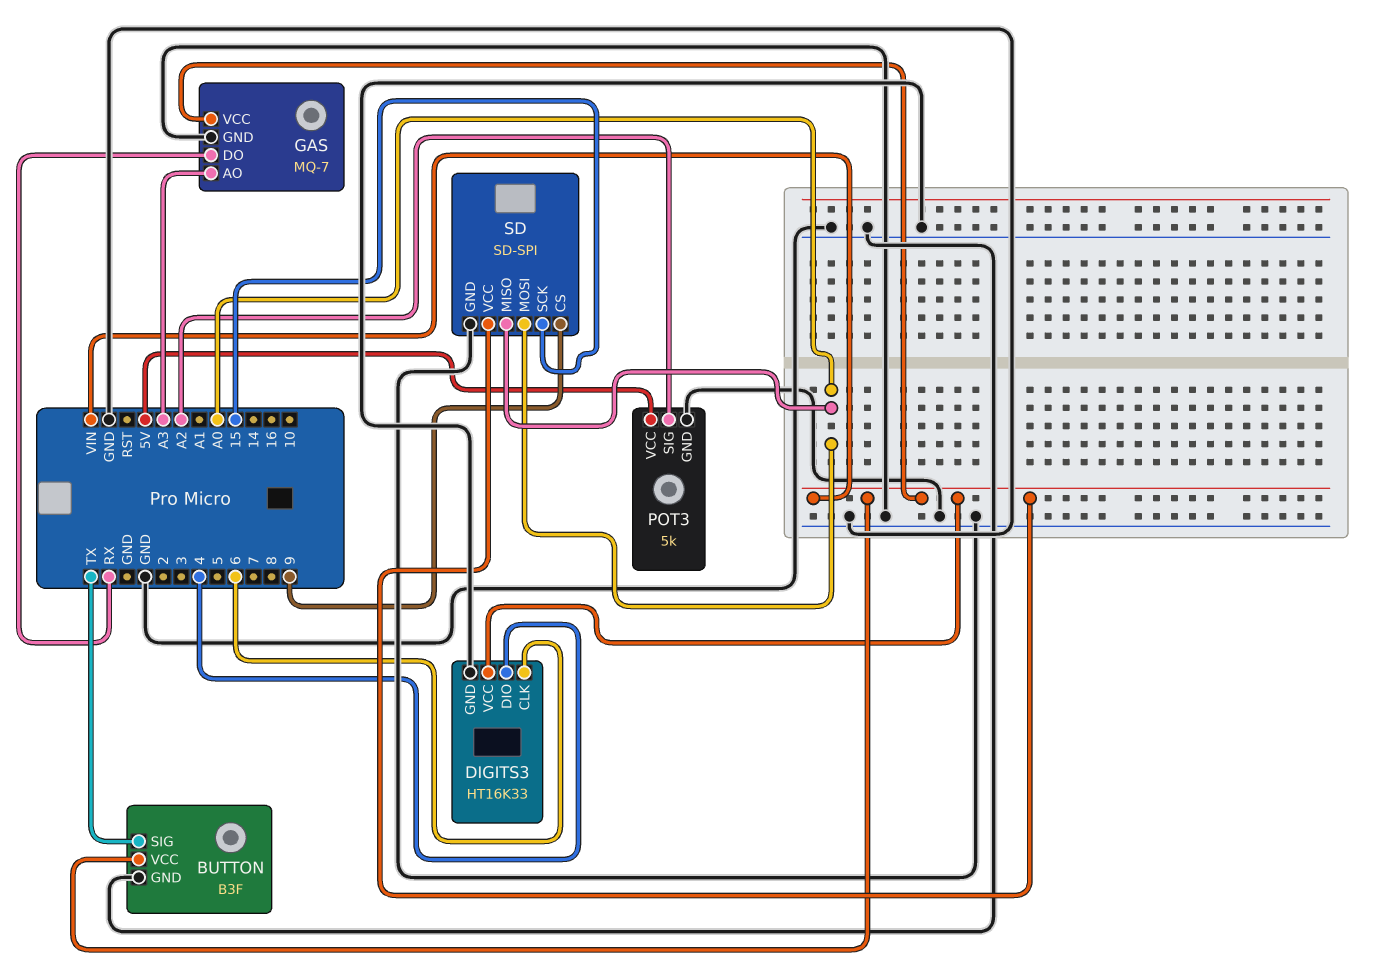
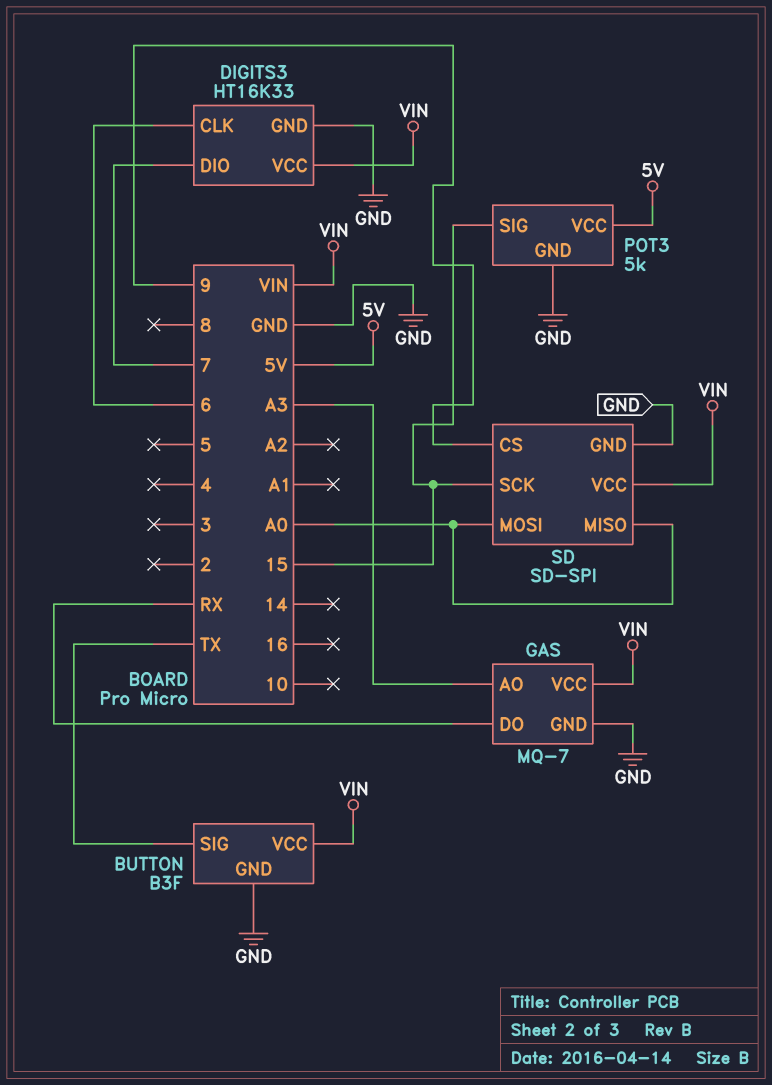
DIGITS3 pin DIO: 4 -> 7
POT3 pin SIG: A2 -> 15

